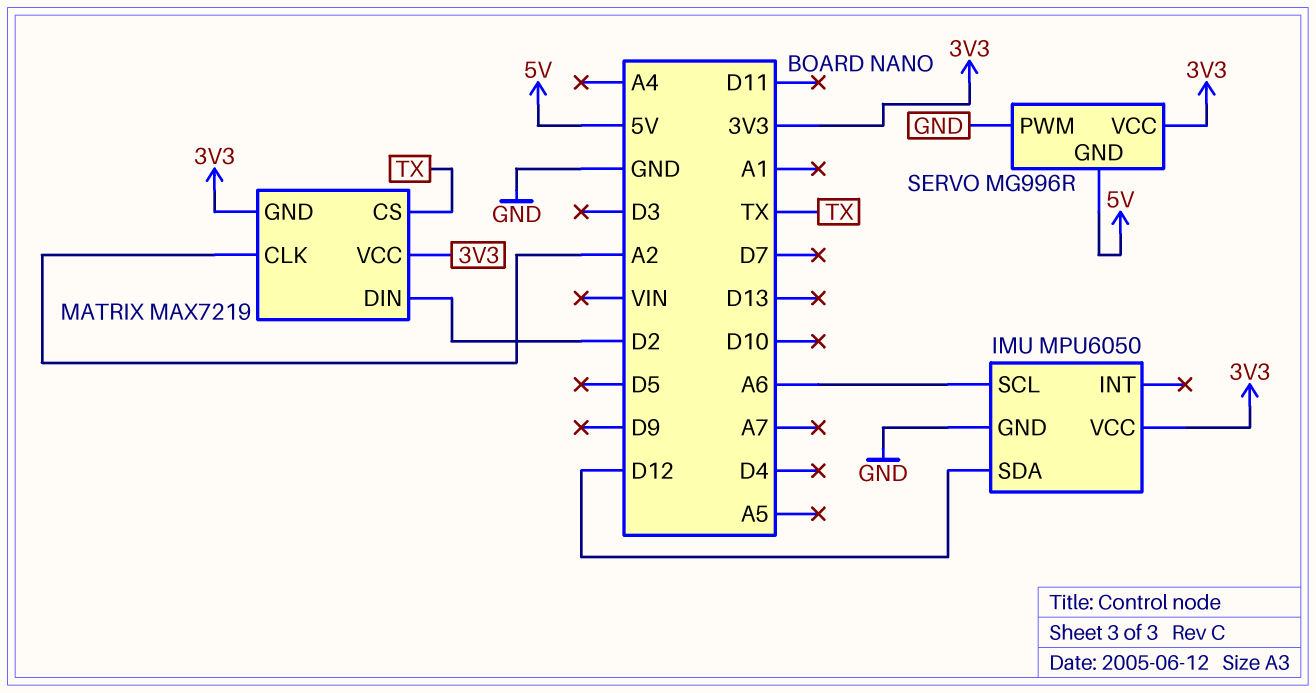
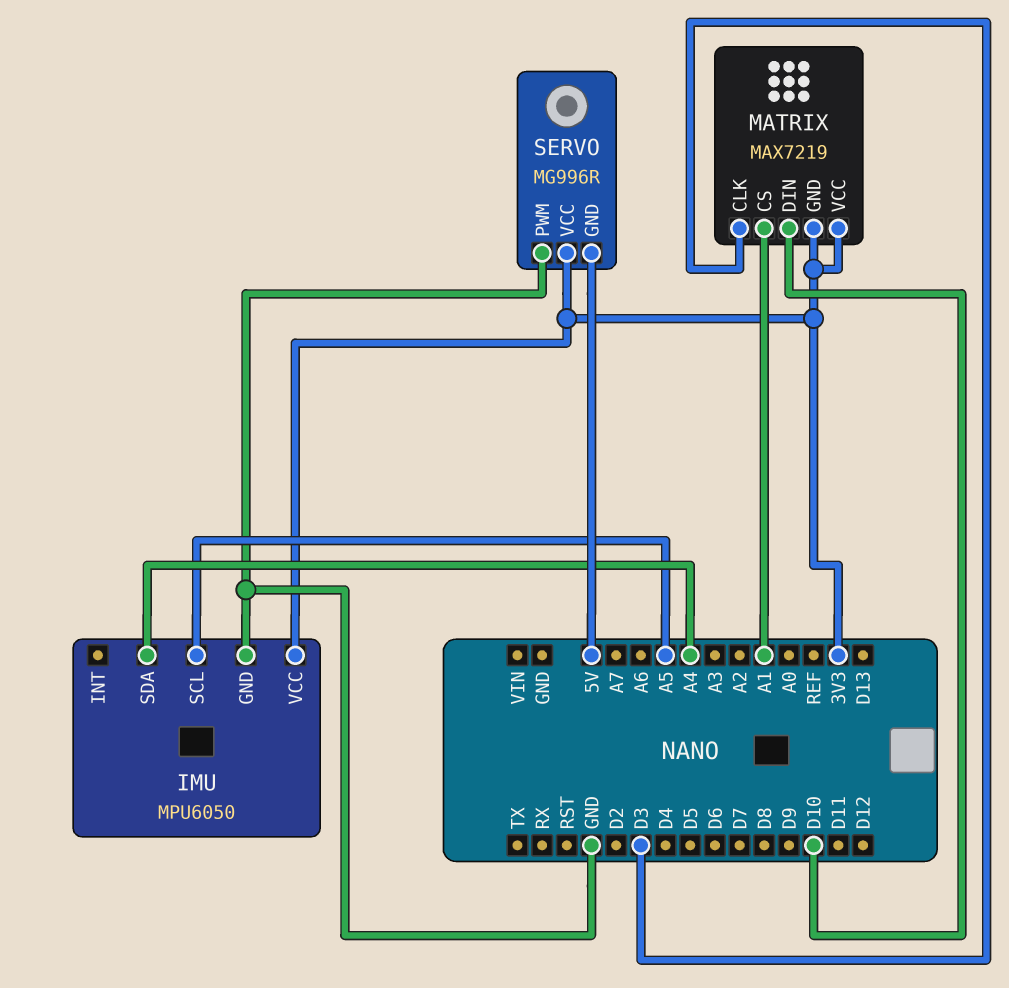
IMU pin SCL: A6 -> A5
IMU pin SDA: D12 -> A4
MATRIX pin CLK: A2 -> D3
MATRIX pin CS: TX -> A1
MATRIX pin DIN: D2 -> D10

